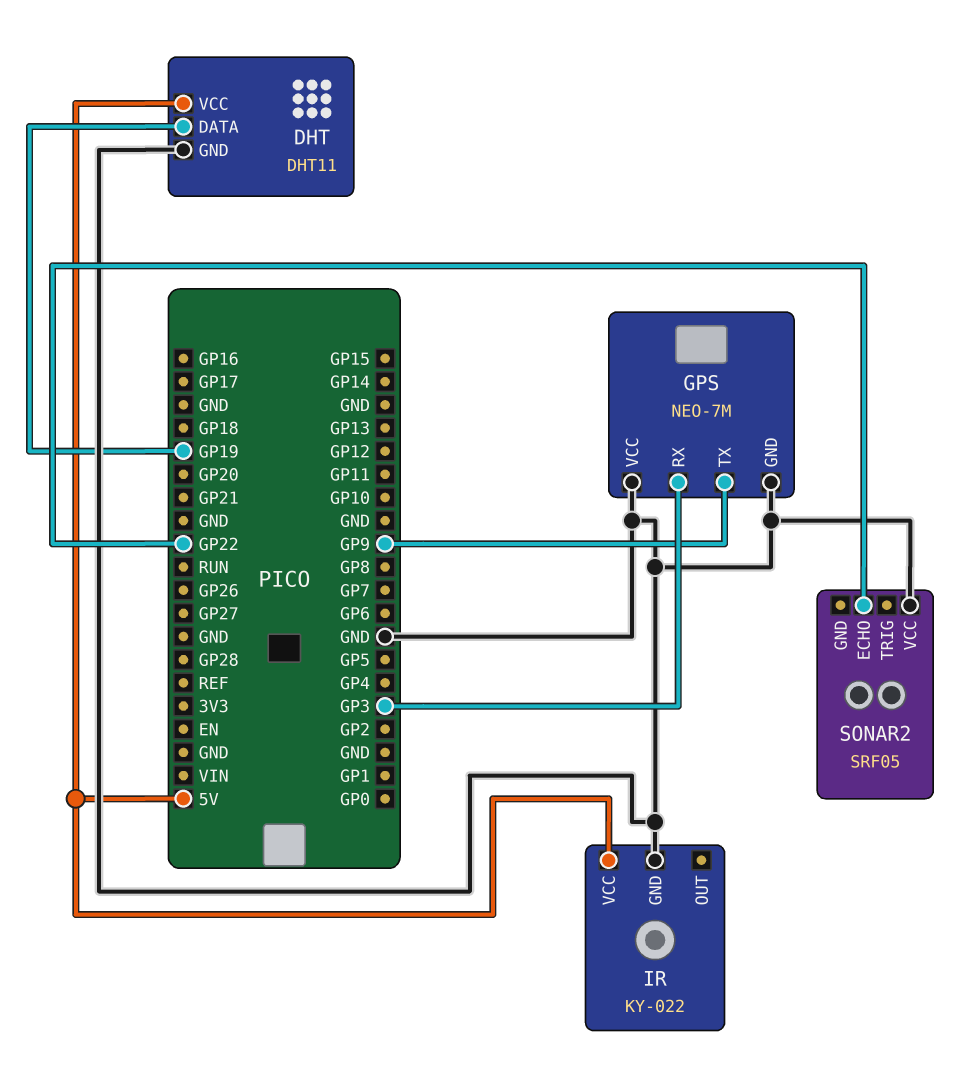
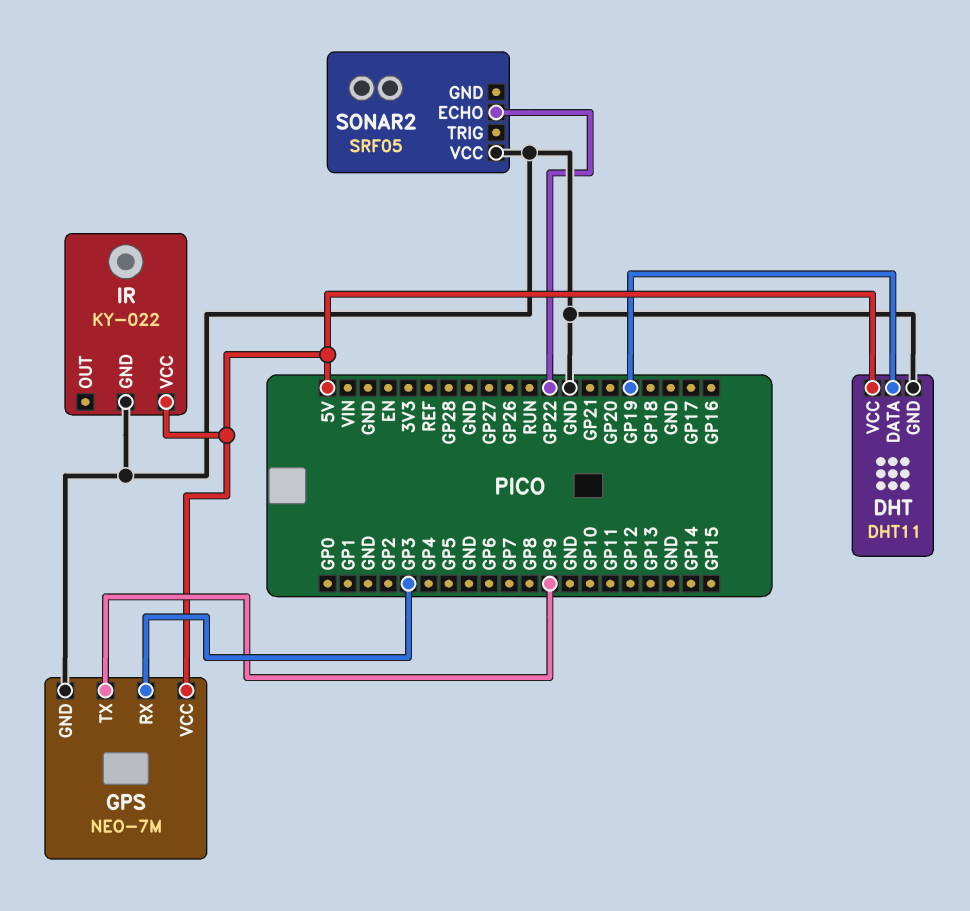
GPS pin VCC: GND -> 5V

